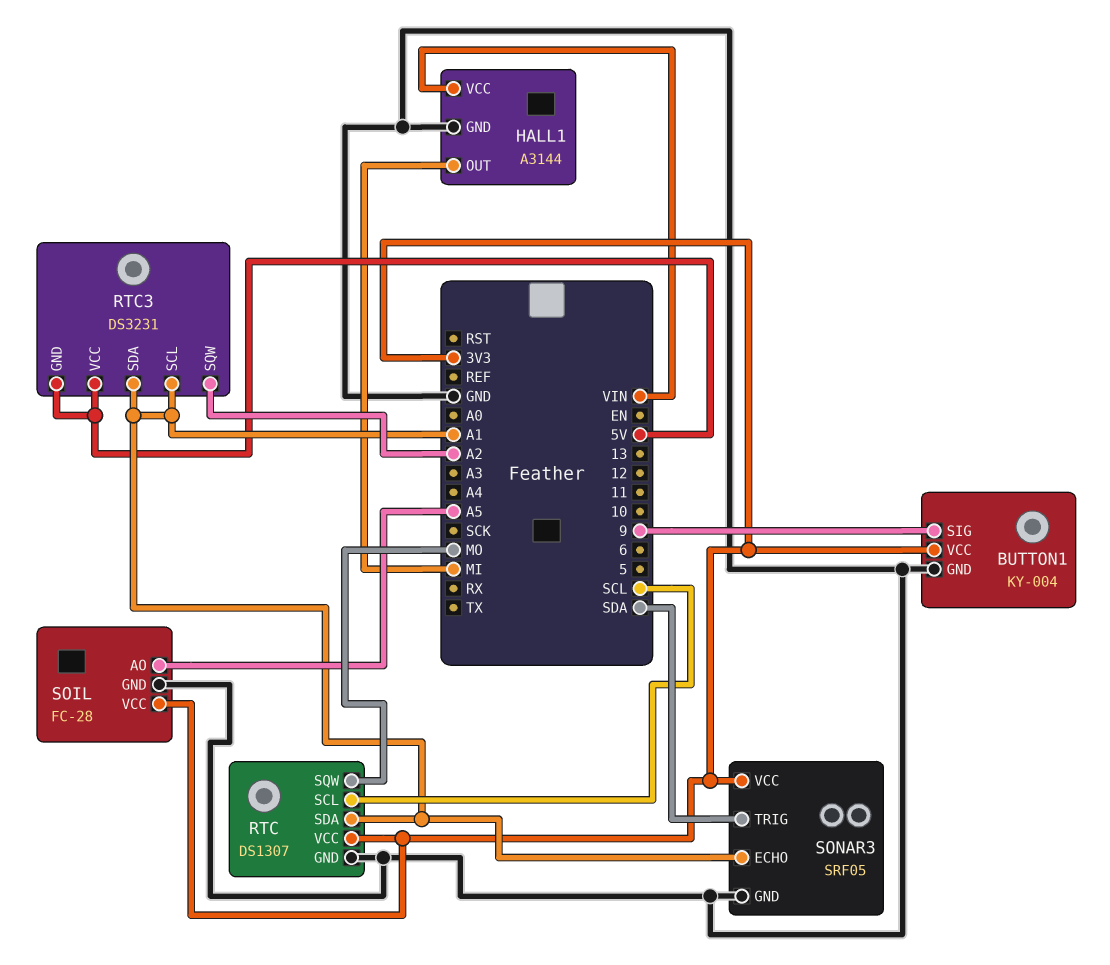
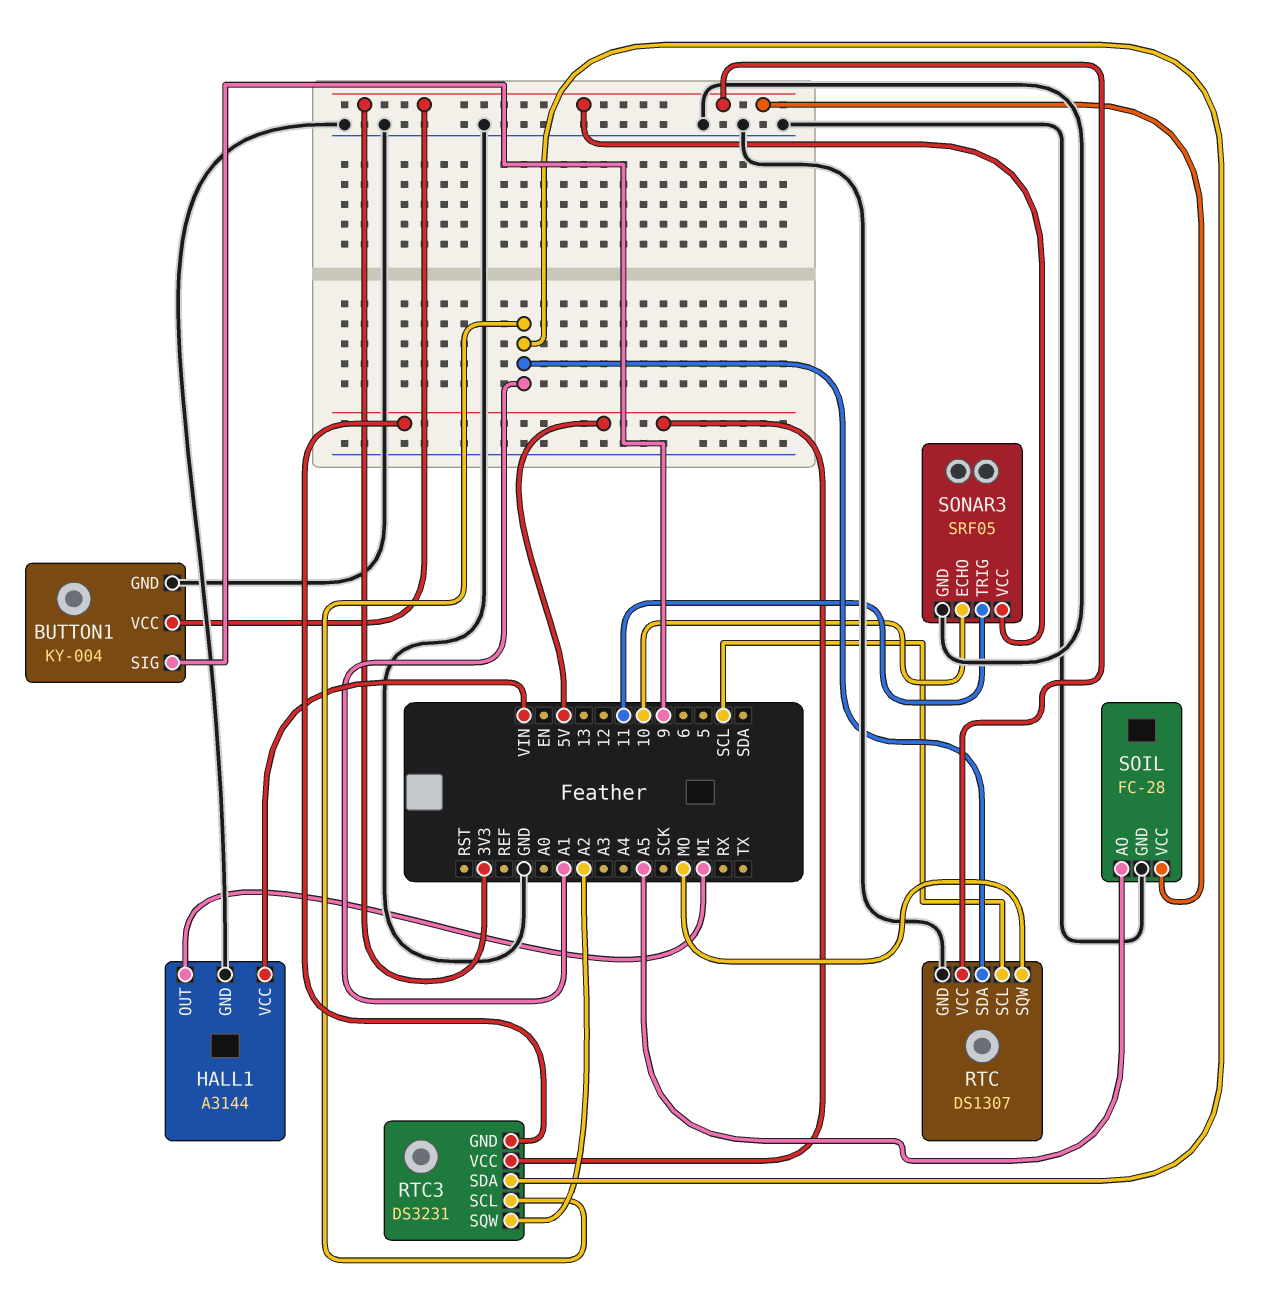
SONAR3 pin ECHO: A1 -> 10
SONAR3 pin TRIG: SDA -> 11

